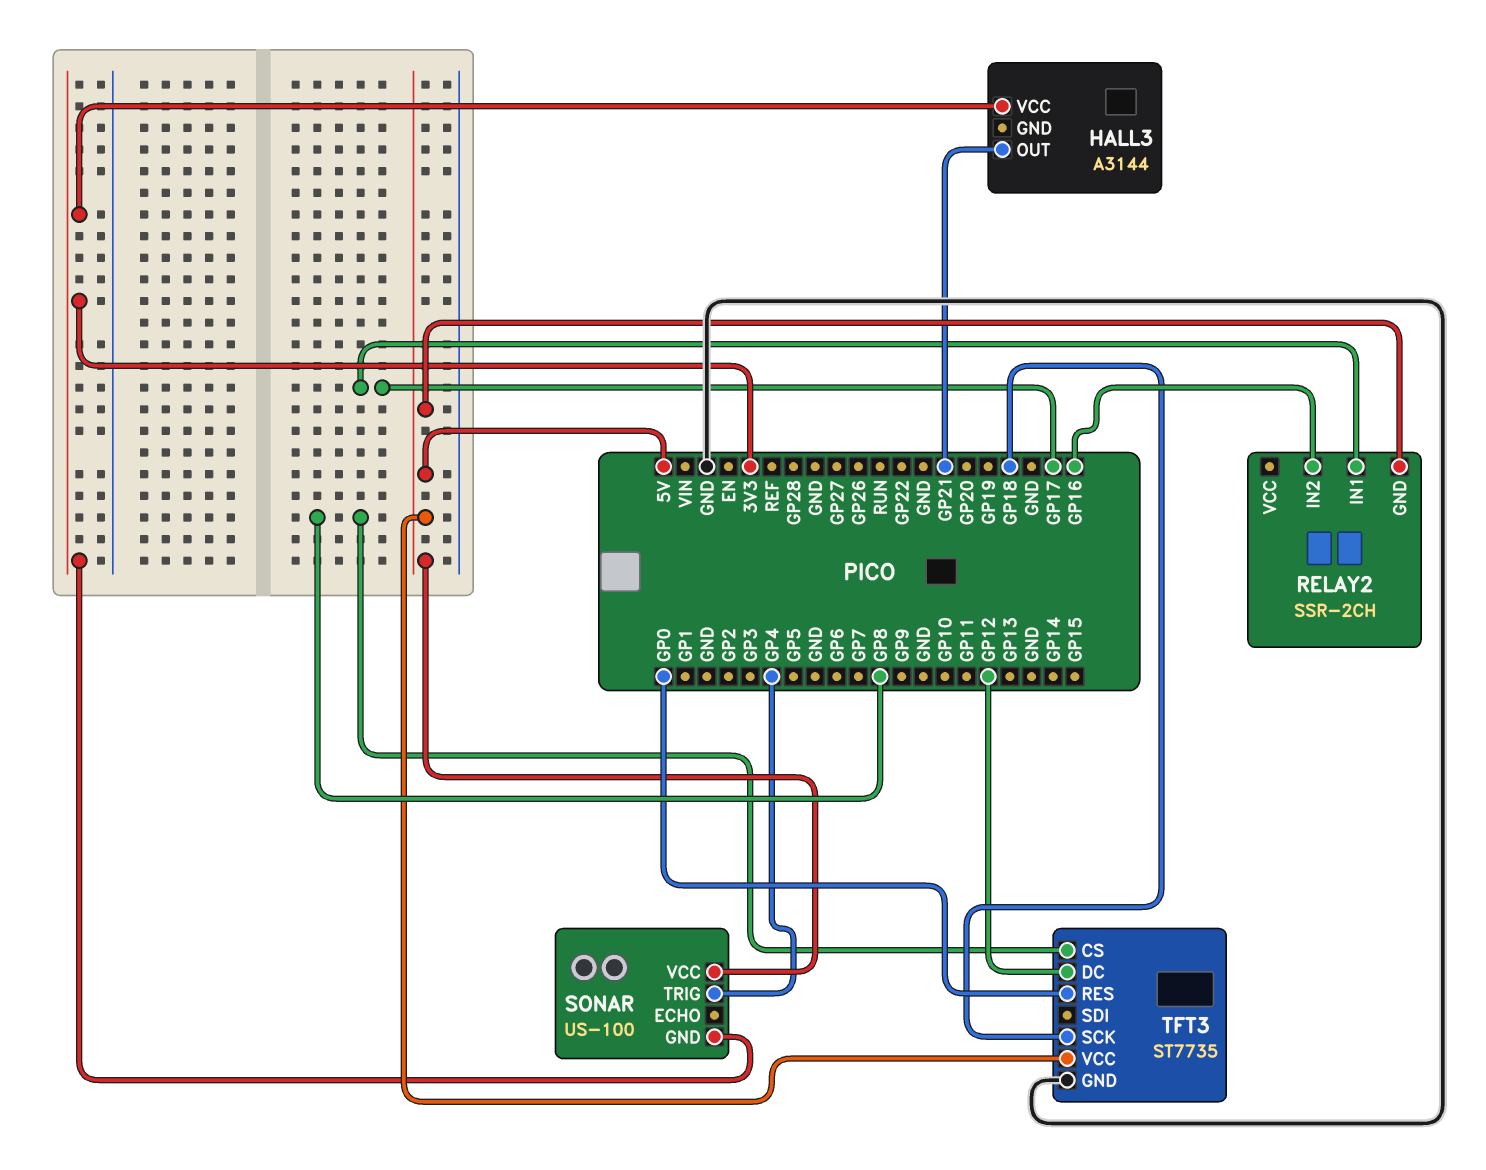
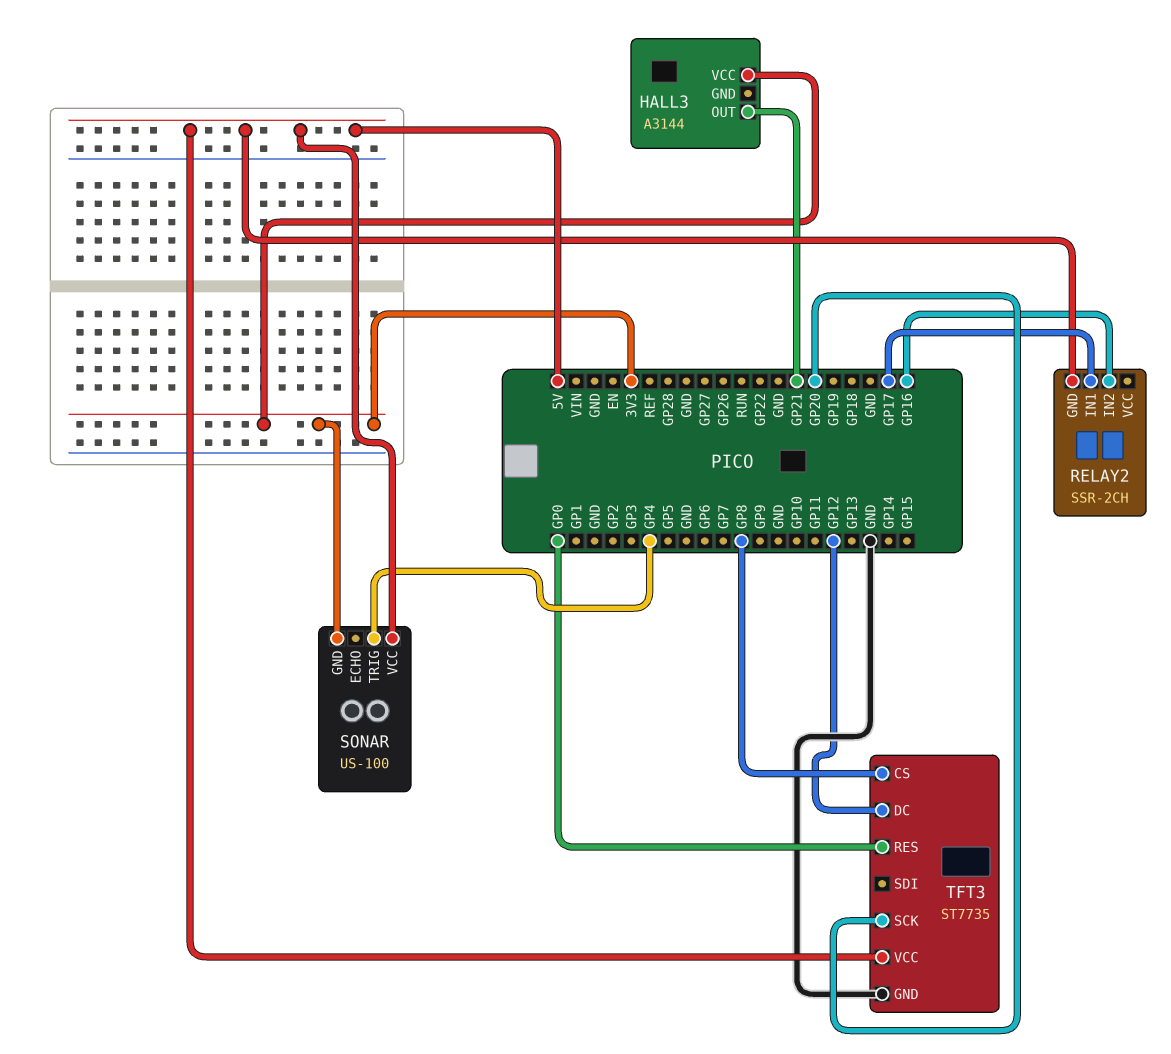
TFT3 pin SCK: GP18 -> GP20

